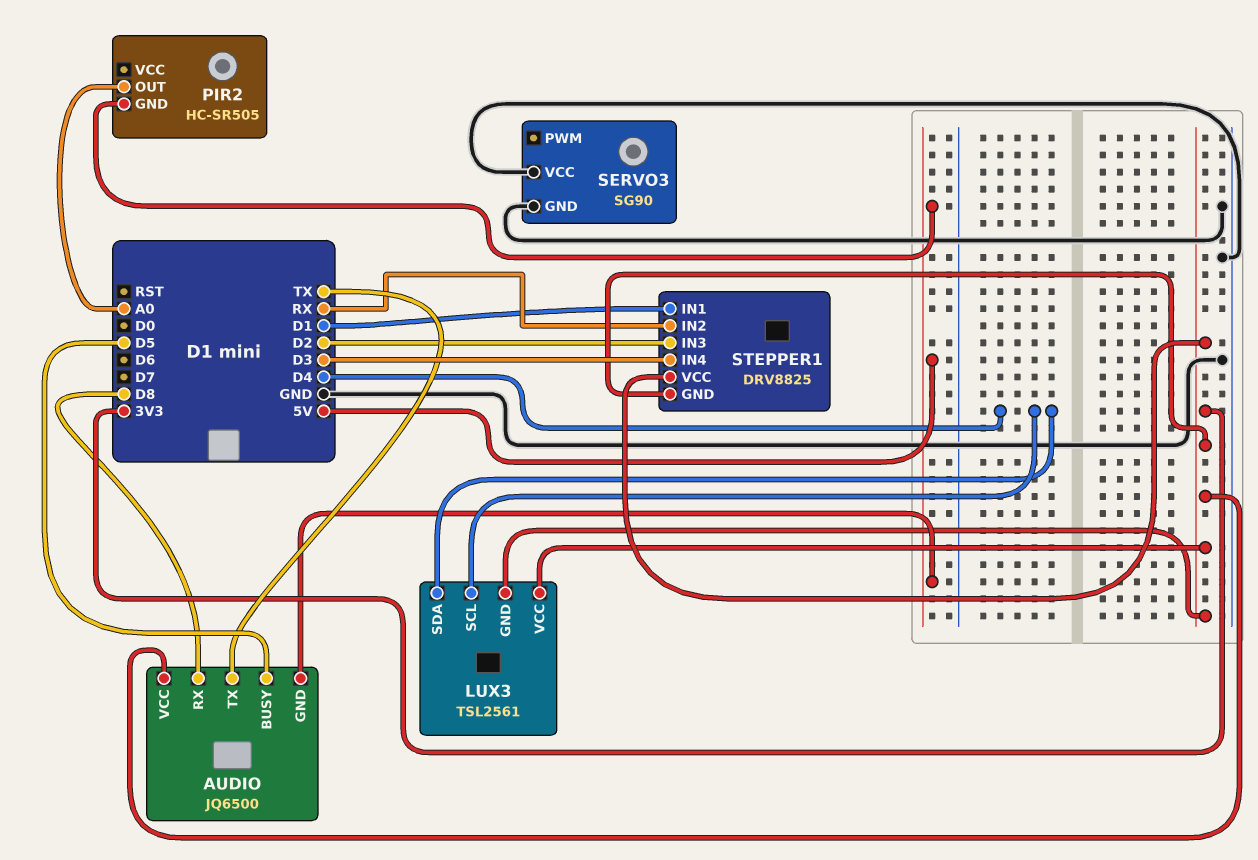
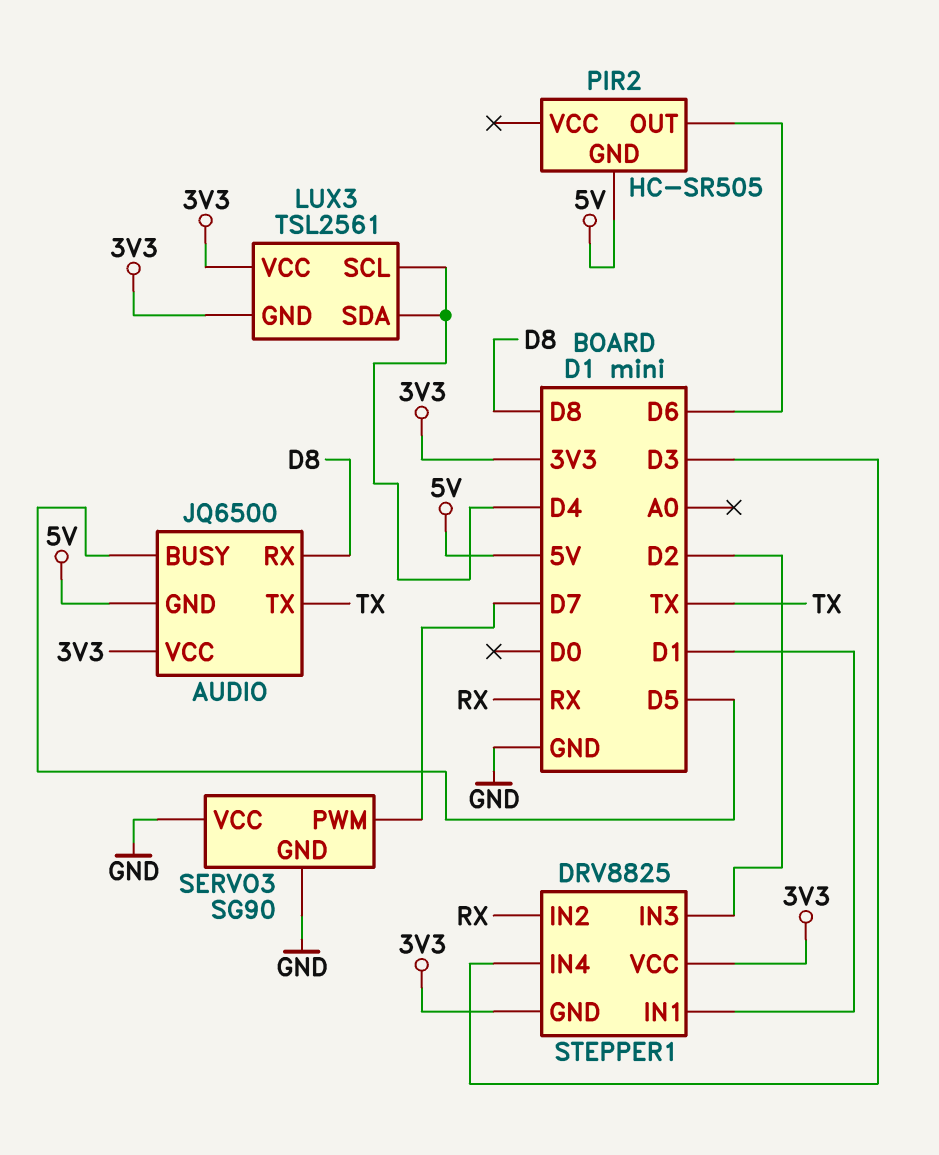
PIR2 pin OUT: A0 -> D6
SERVO3 pin PWM: none -> D7

